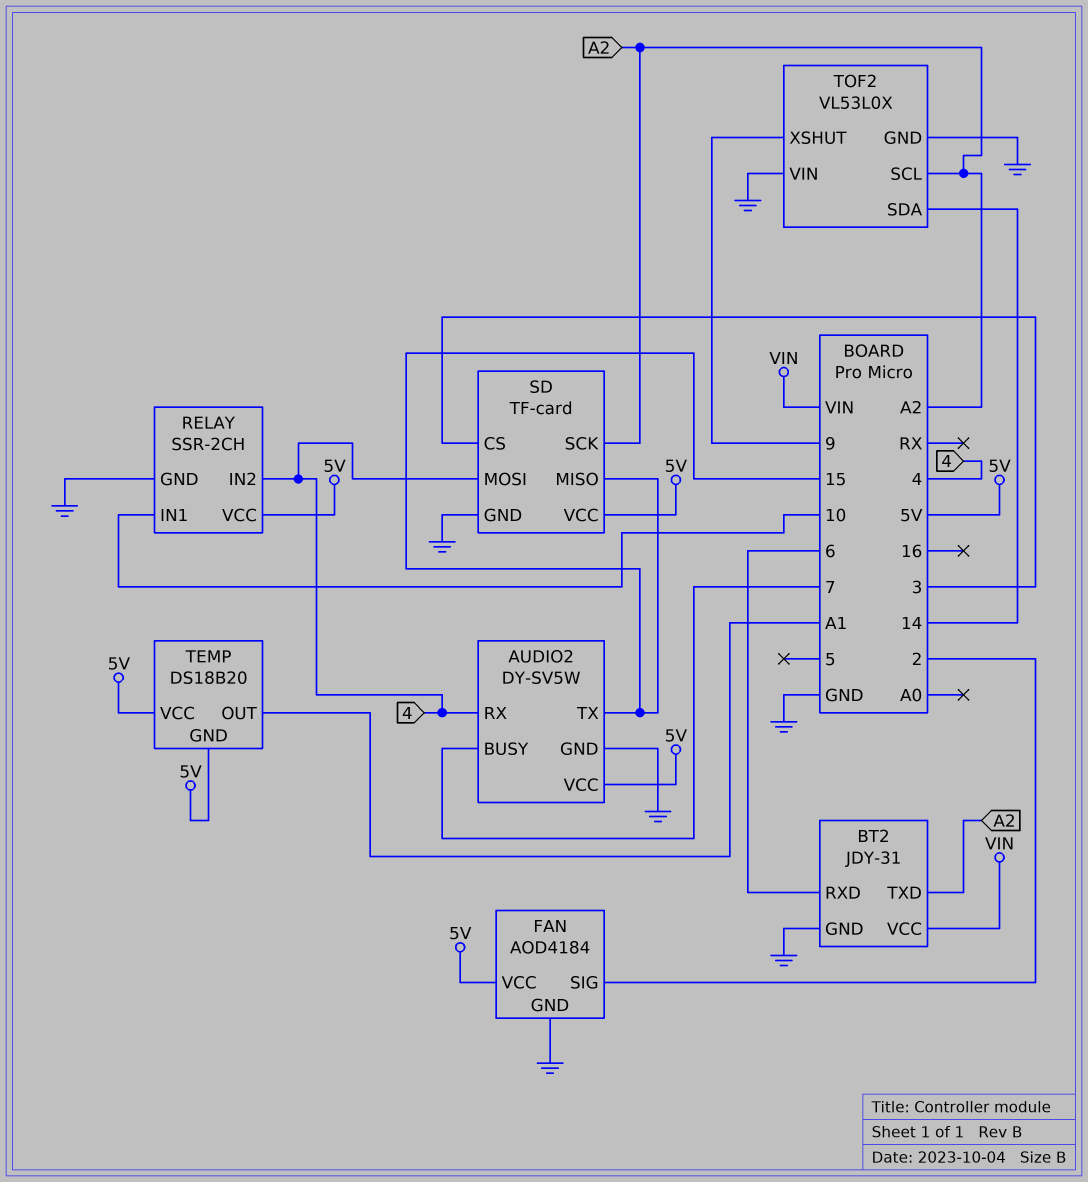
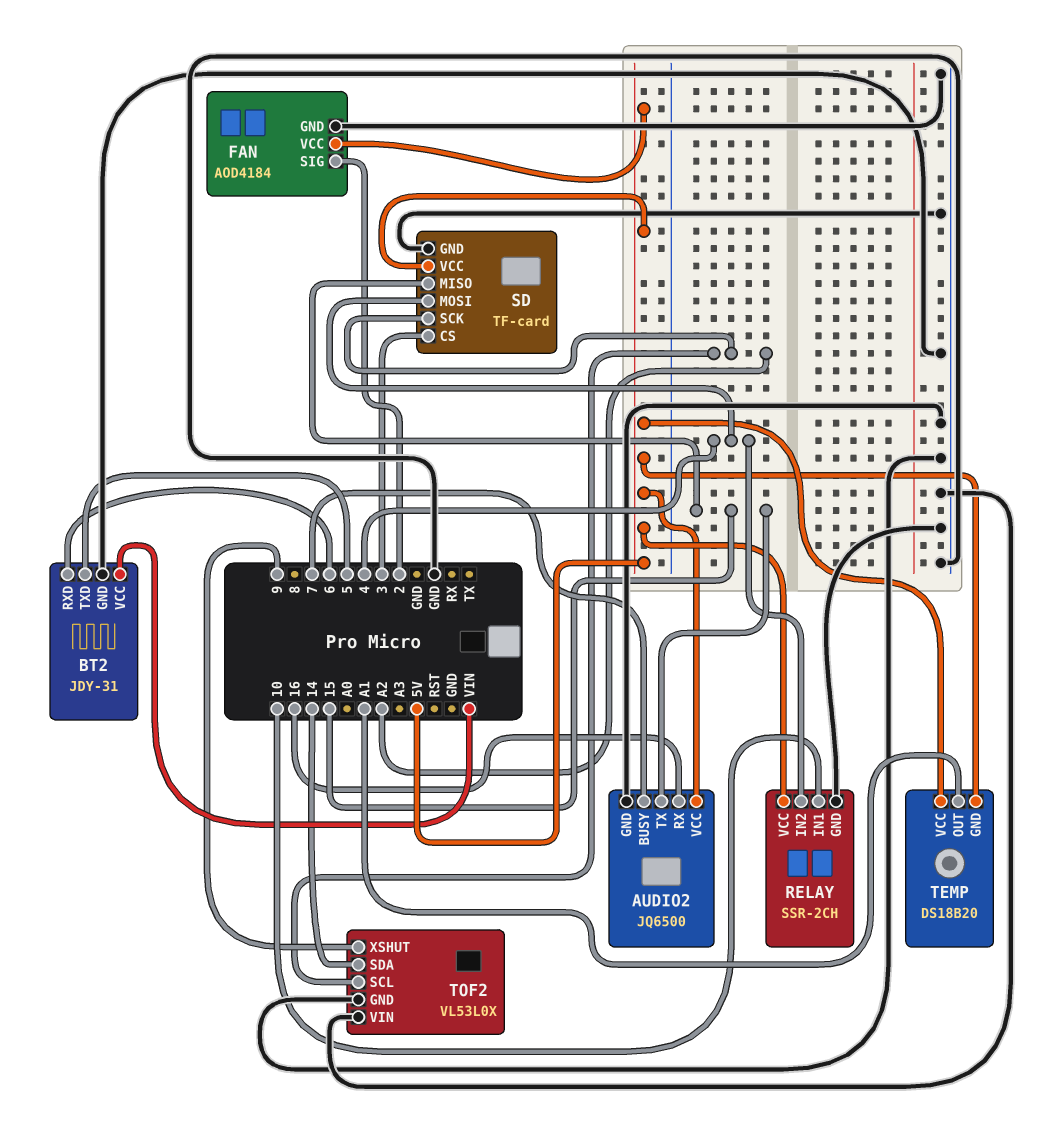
AUDIO2: DY-SV5W -> JQ6500
AUDIO2 pin RX: 4 -> 16
BT2 pin TXD: A2 -> 5

